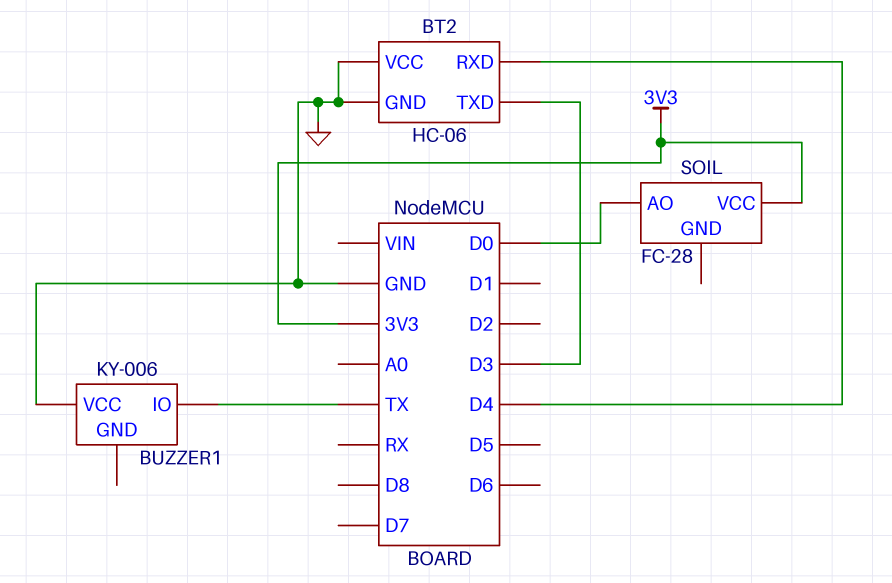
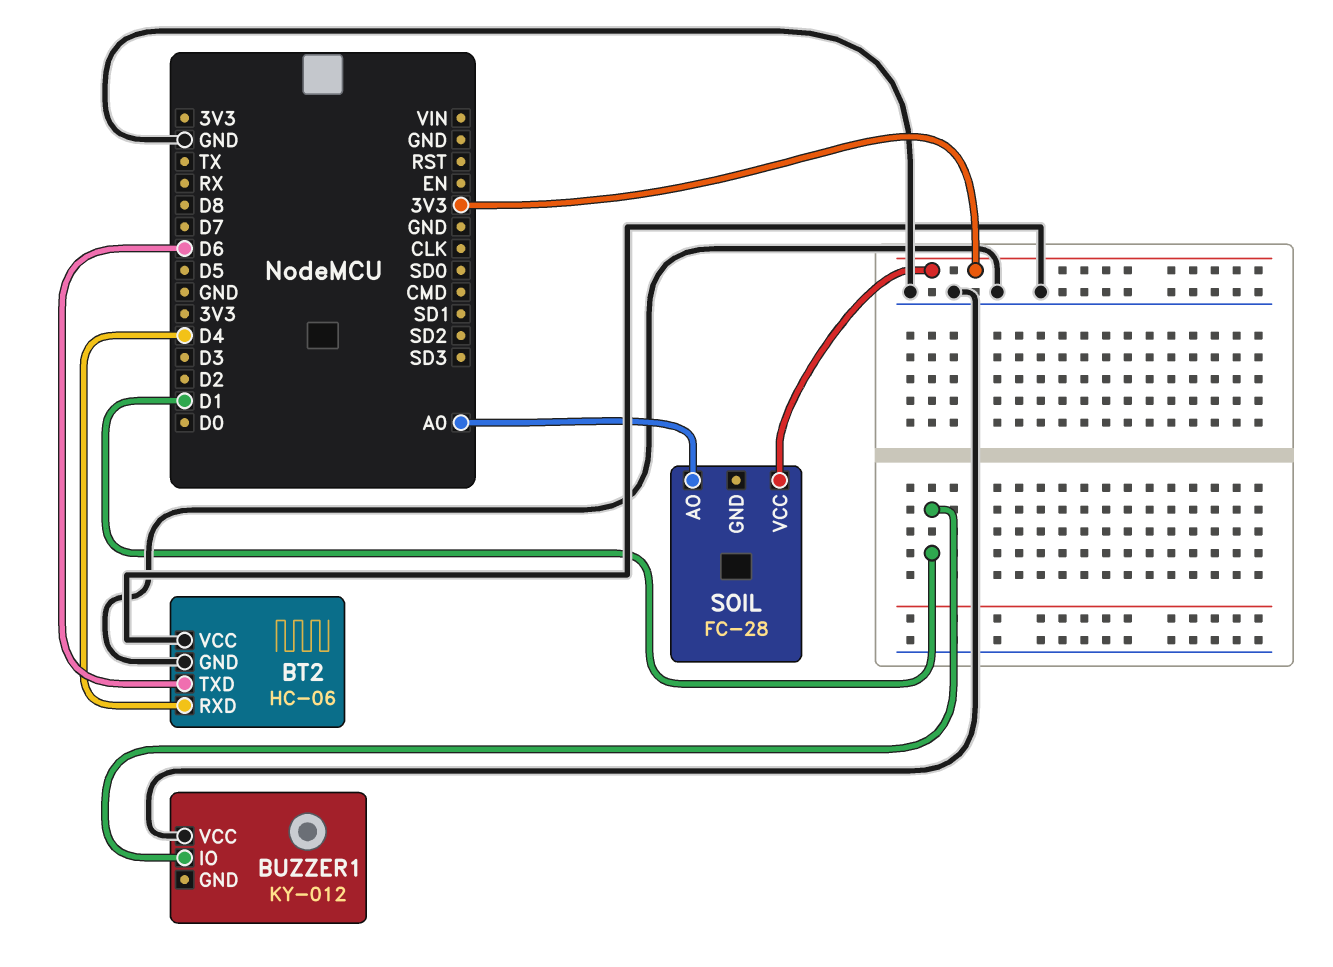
BT2 pin TXD: D3 -> D6
BUZZER1: KY-006 -> KY-012
BUZZER1 pin IO: TX -> D1
SOIL pin AO: D0 -> A0

